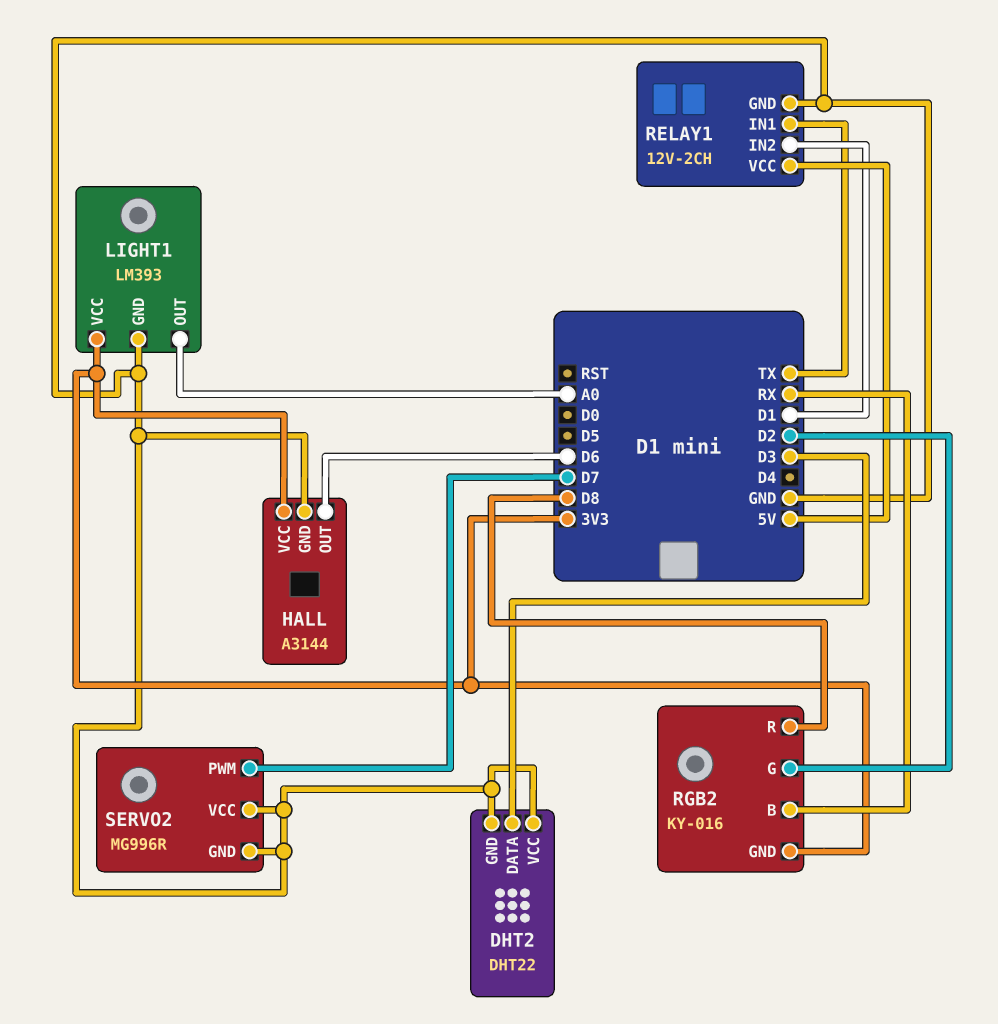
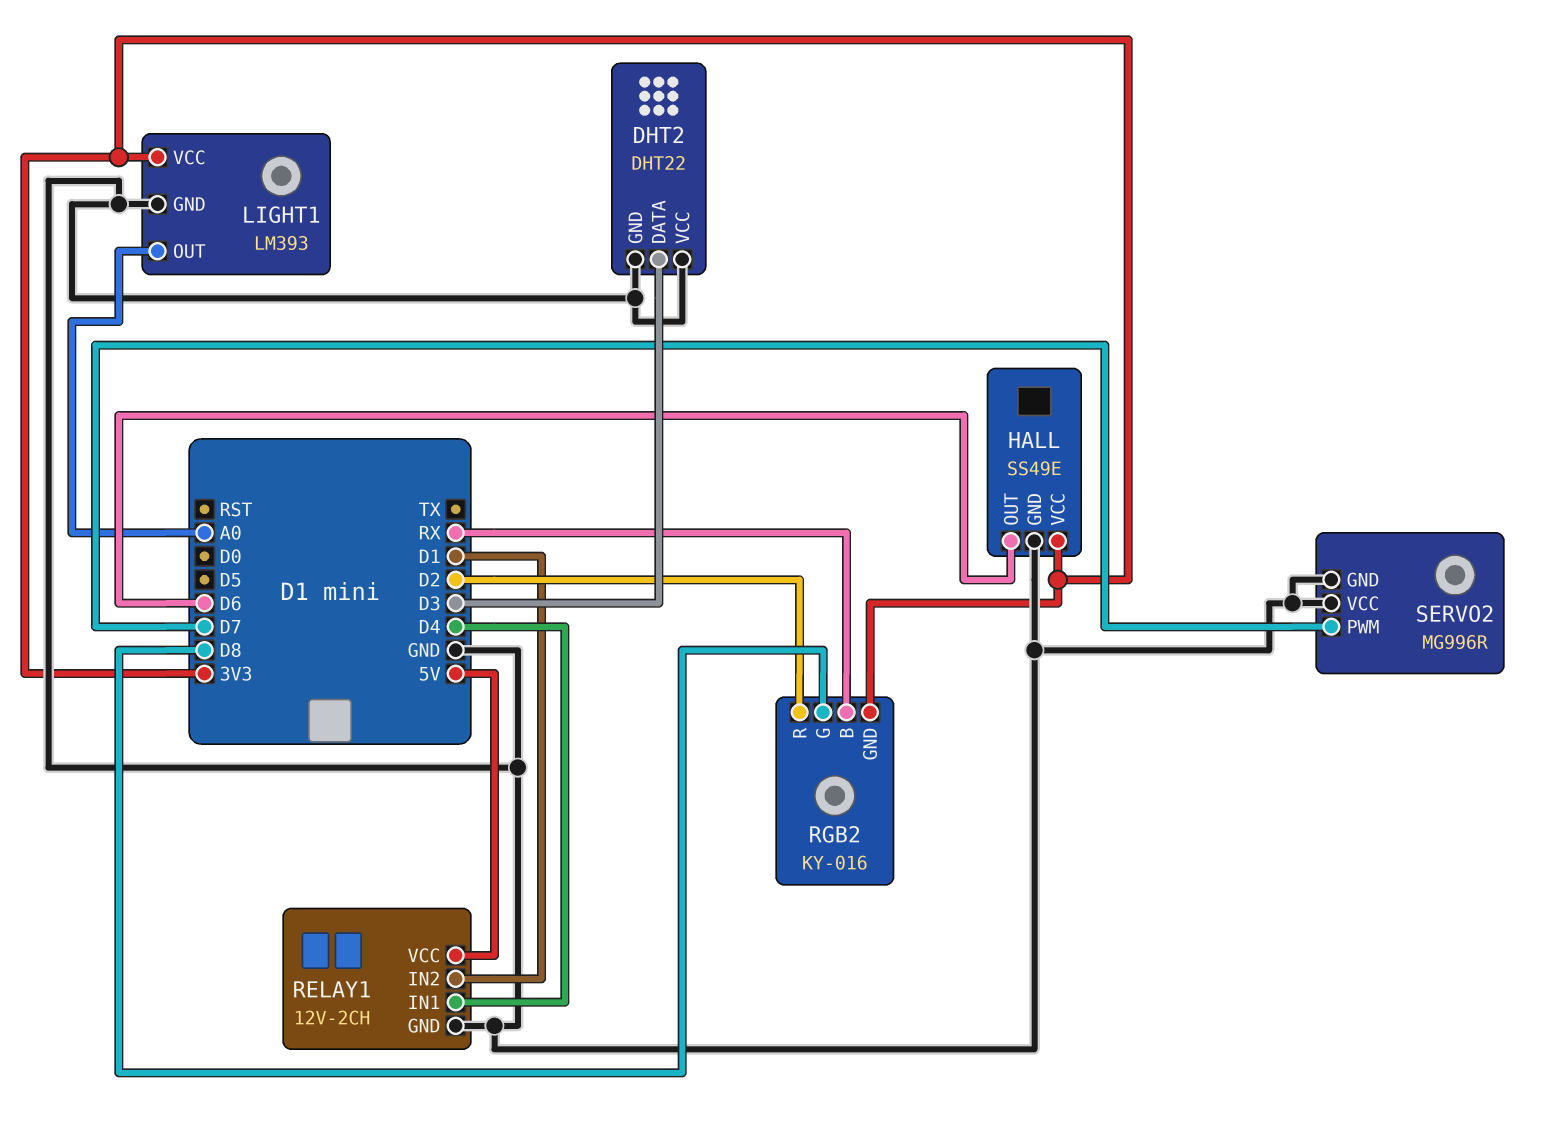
HALL: A3144 -> SS49E
RELAY1 pin IN1: TX -> D4
RGB2 pin G: D2 -> D8
RGB2 pin R: D8 -> D2

